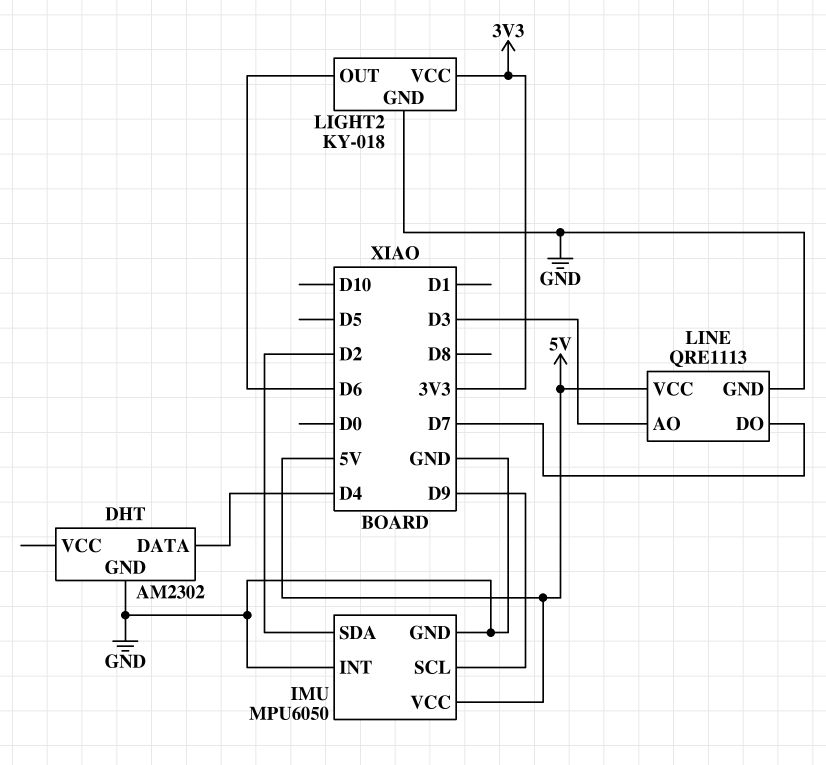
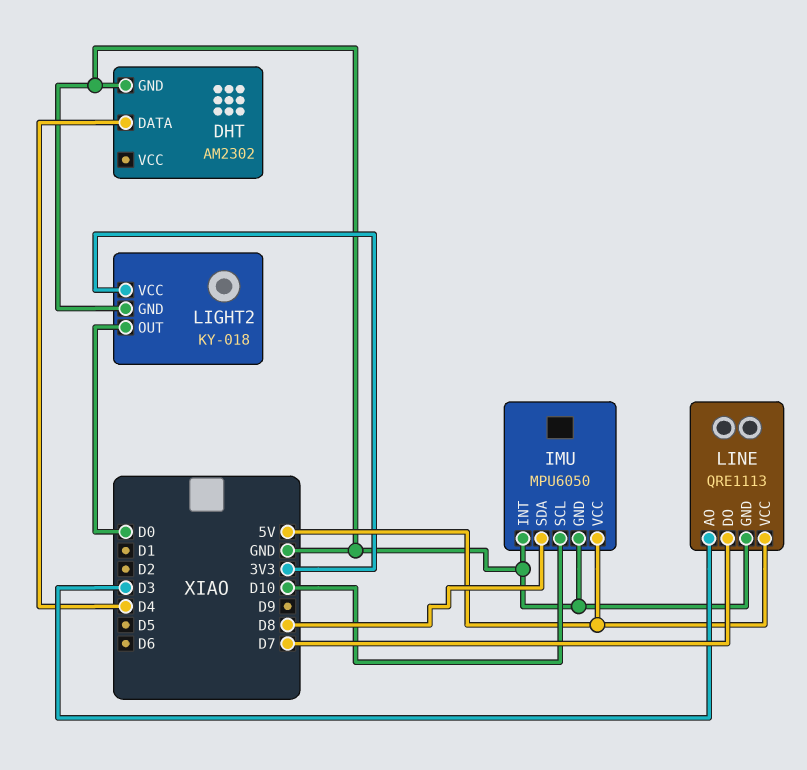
IMU pin SCL: D9 -> D10
IMU pin SDA: D2 -> D8
LIGHT2 pin OUT: D6 -> D0

